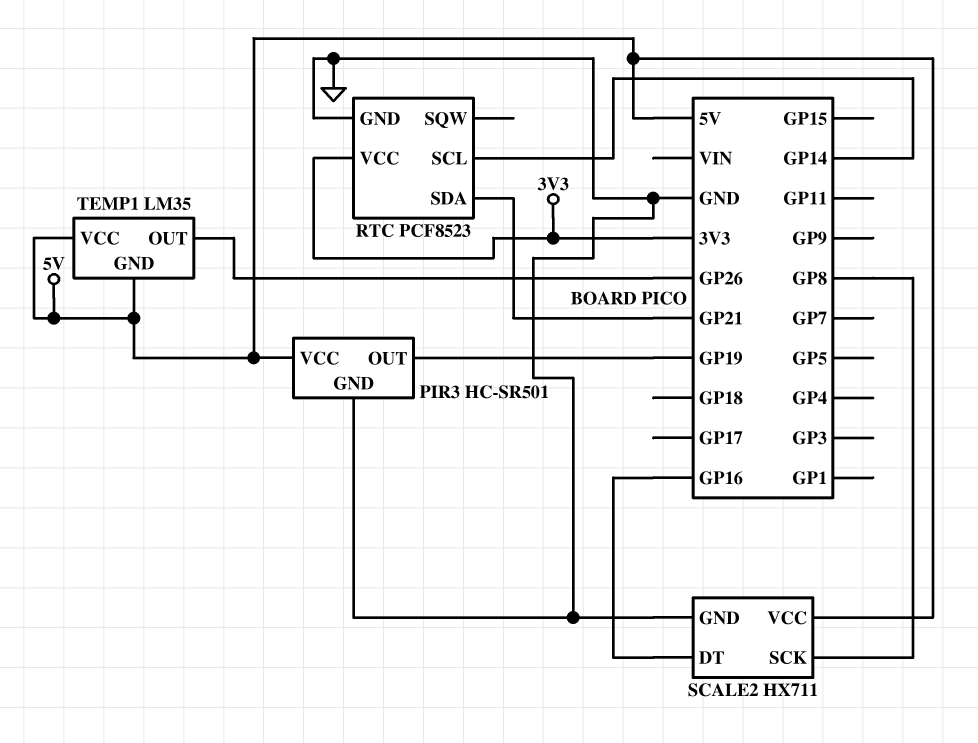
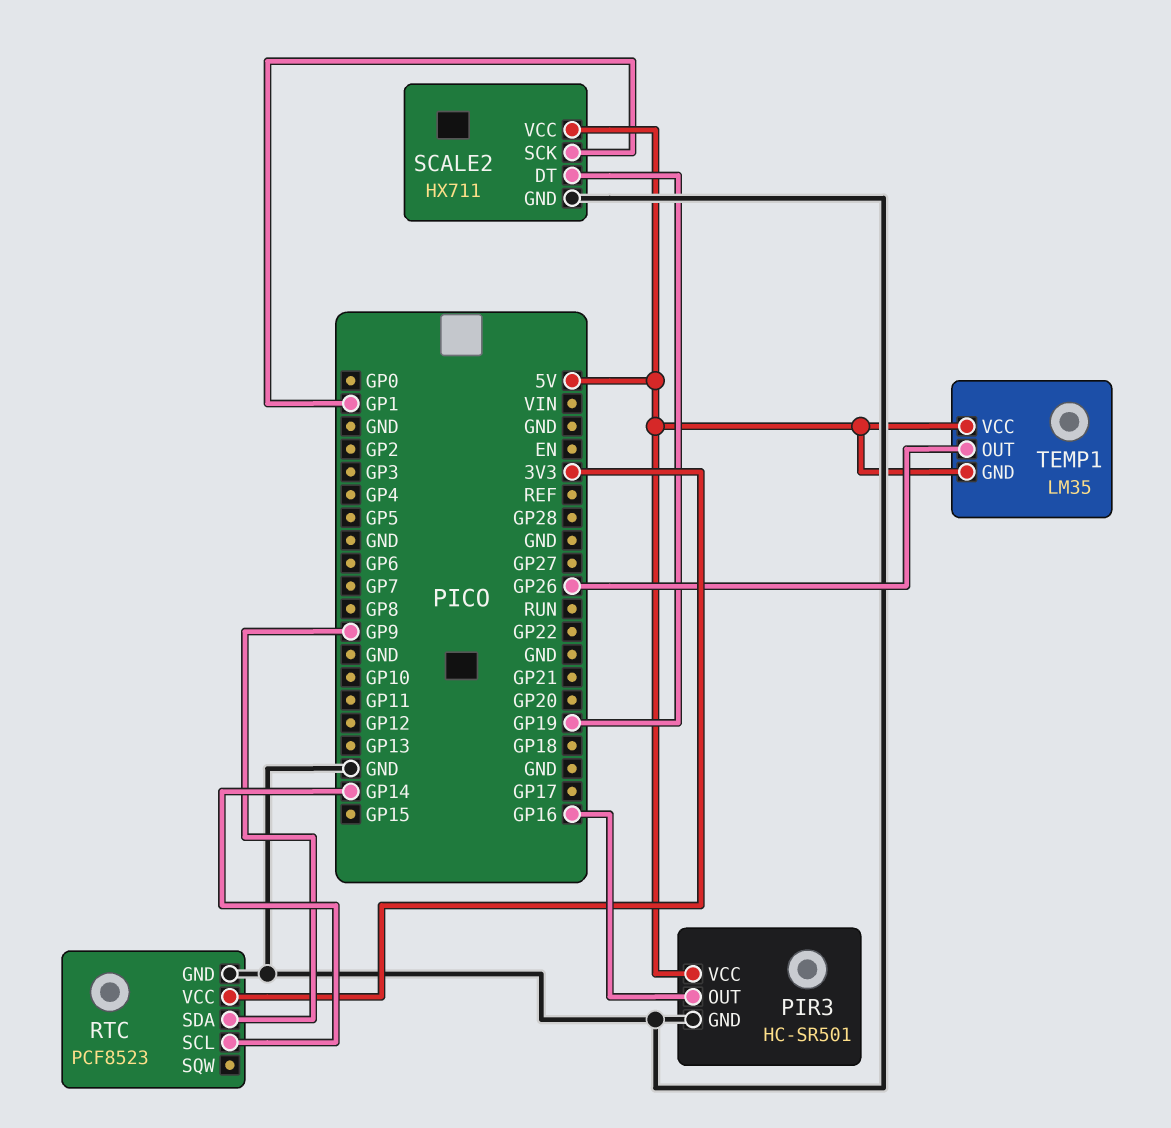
PIR3 pin OUT: GP19 -> GP16
RTC pin SDA: GP21 -> GP9
SCALE2 pin DT: GP16 -> GP19
SCALE2 pin SCK: GP8 -> GP1

